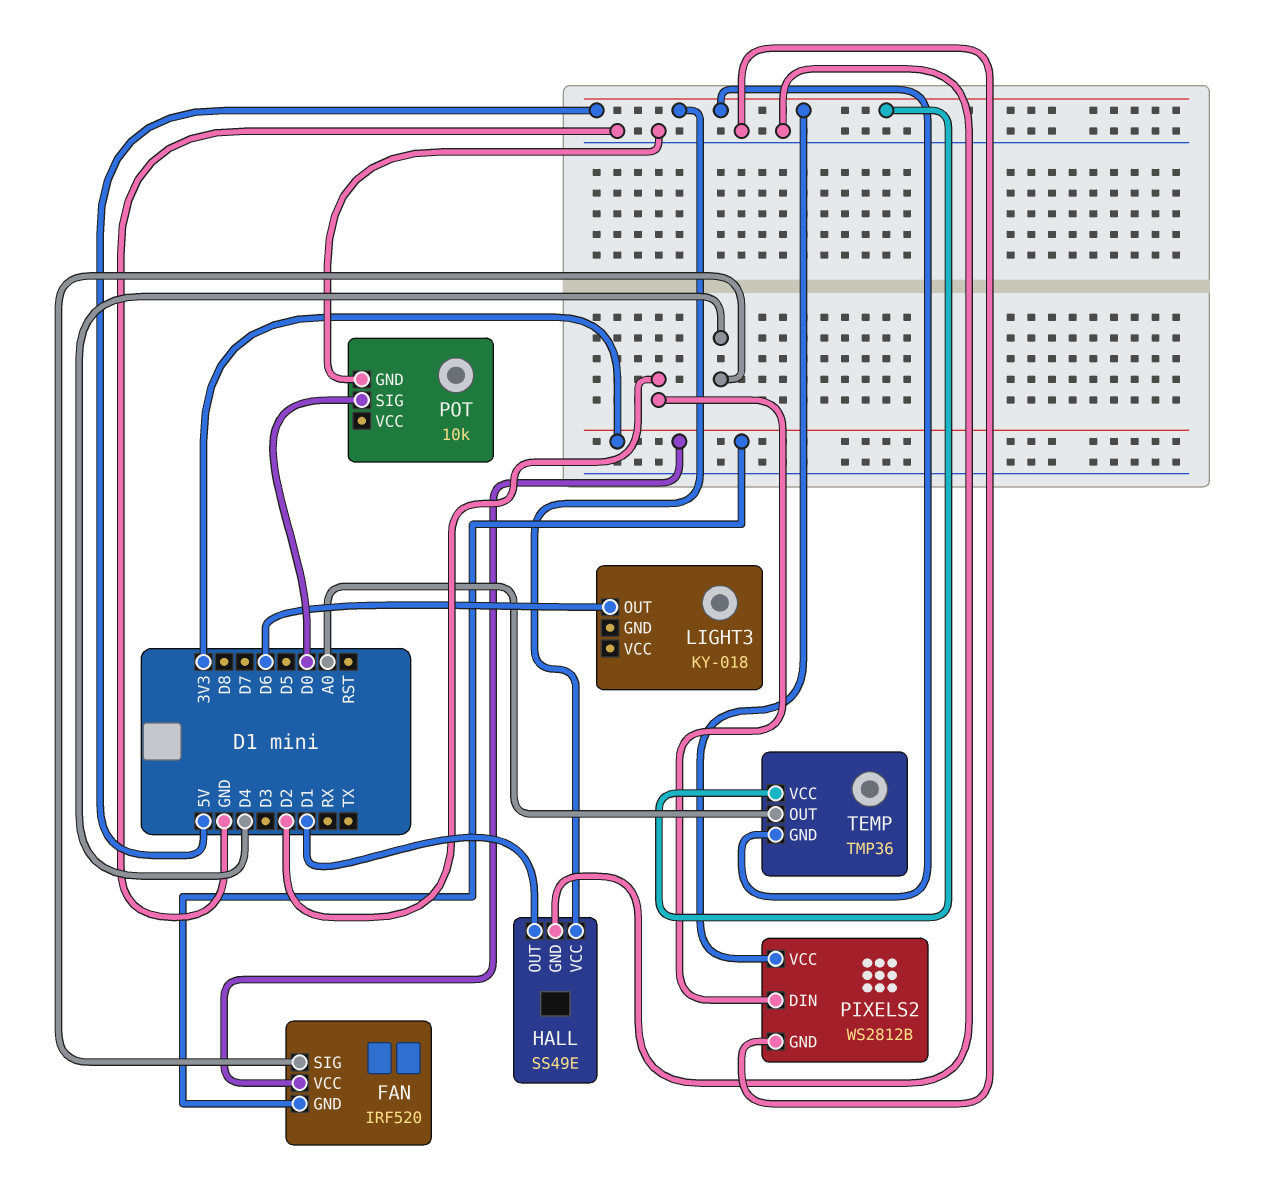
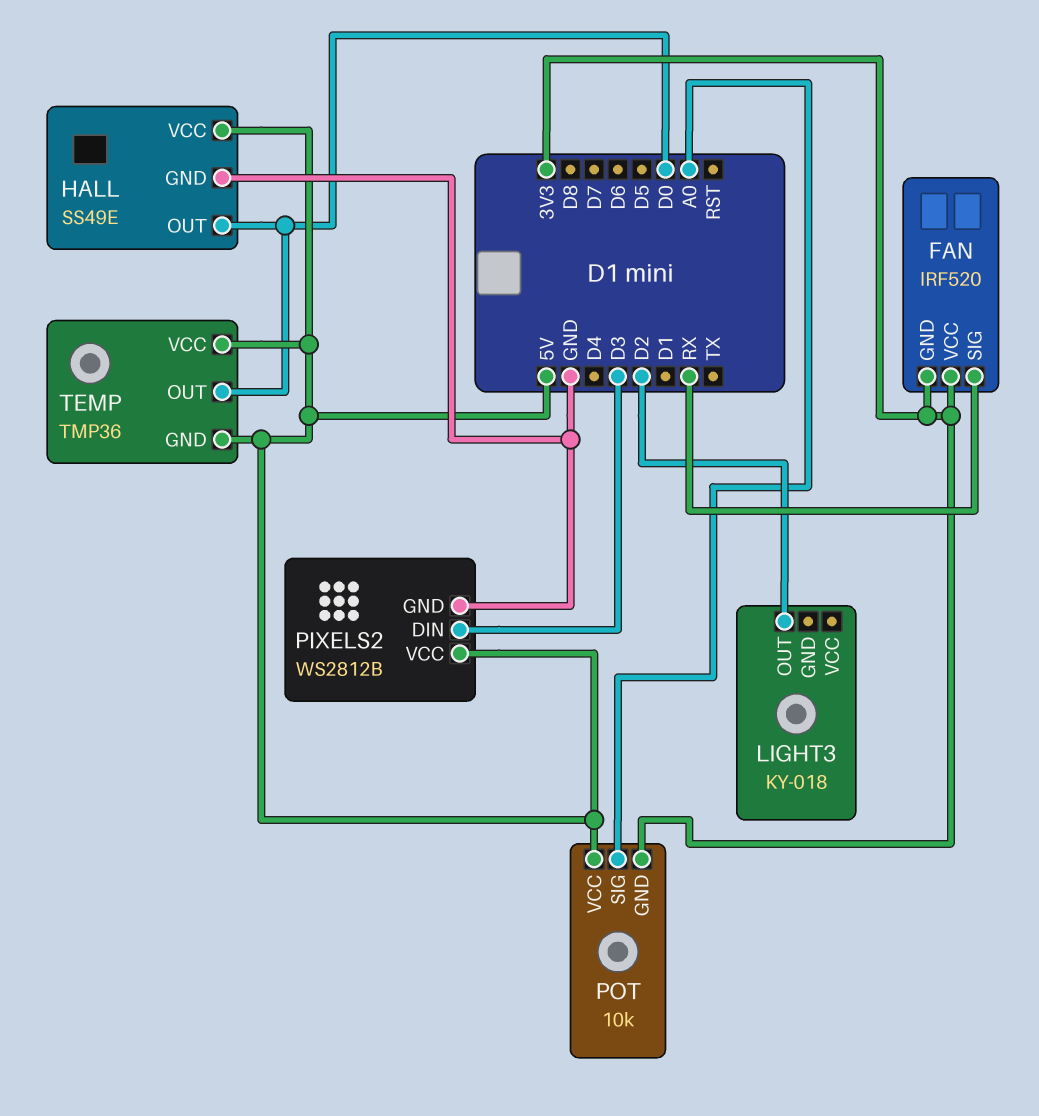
FAN pin SIG: D4 -> RX
HALL pin OUT: D1 -> D0
LIGHT3 pin OUT: D6 -> D2
PIXELS2 pin DIN: D2 -> D3
POT pin GND: GND -> 3V3
POT pin SIG: D0 -> A0
POT pin VCC: none -> 5V
TEMP pin OUT: A0 -> D0

